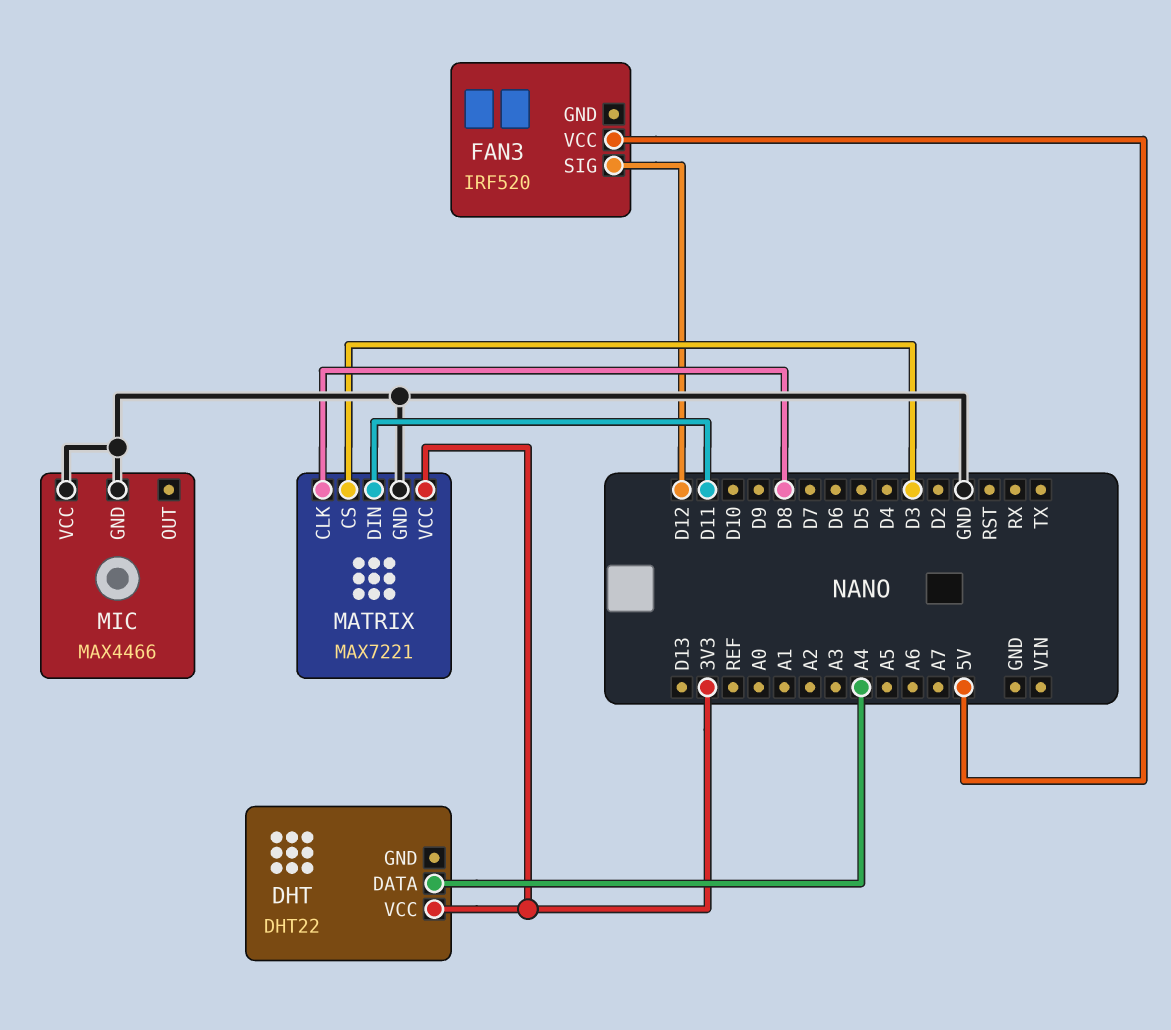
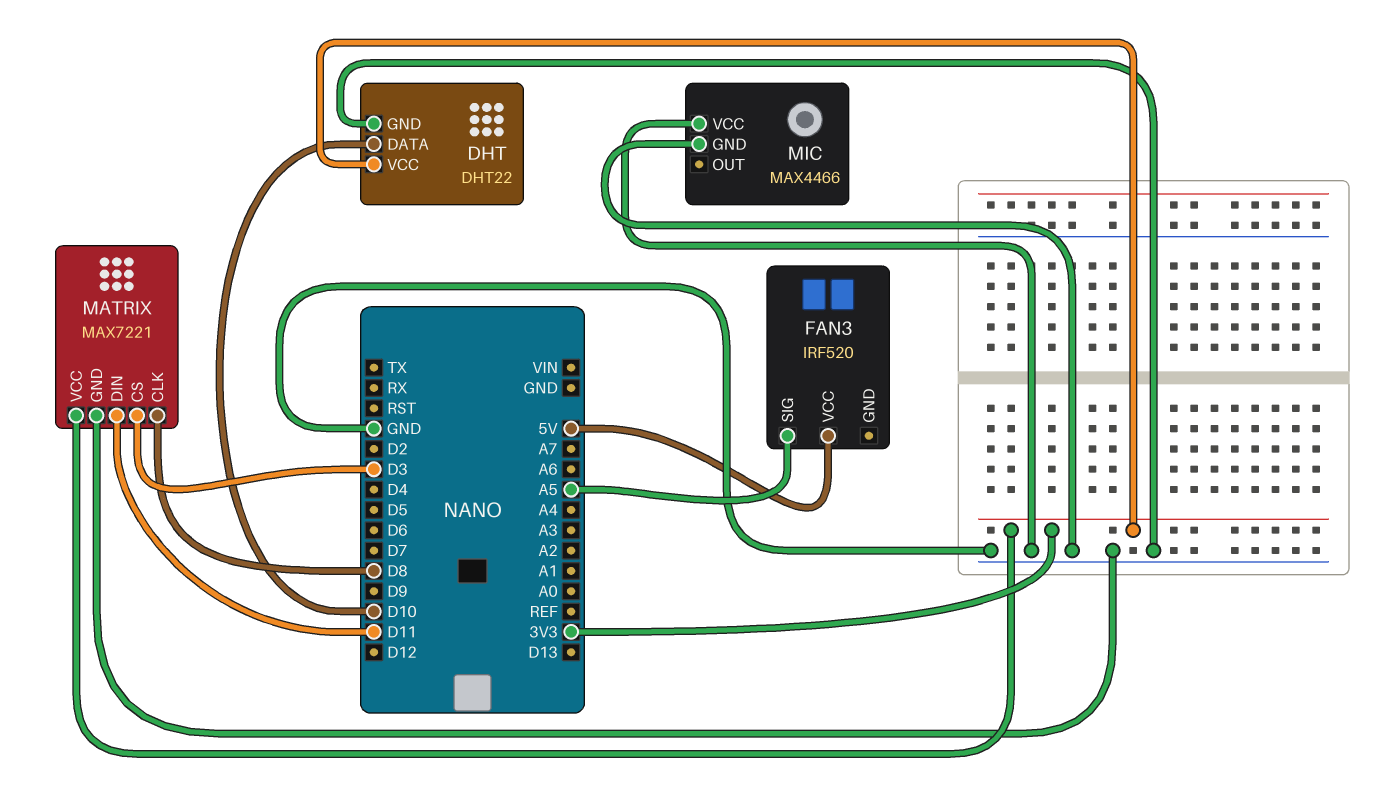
DHT pin DATA: A4 -> D10
DHT pin GND: none -> GND
FAN3 pin SIG: D12 -> A5

